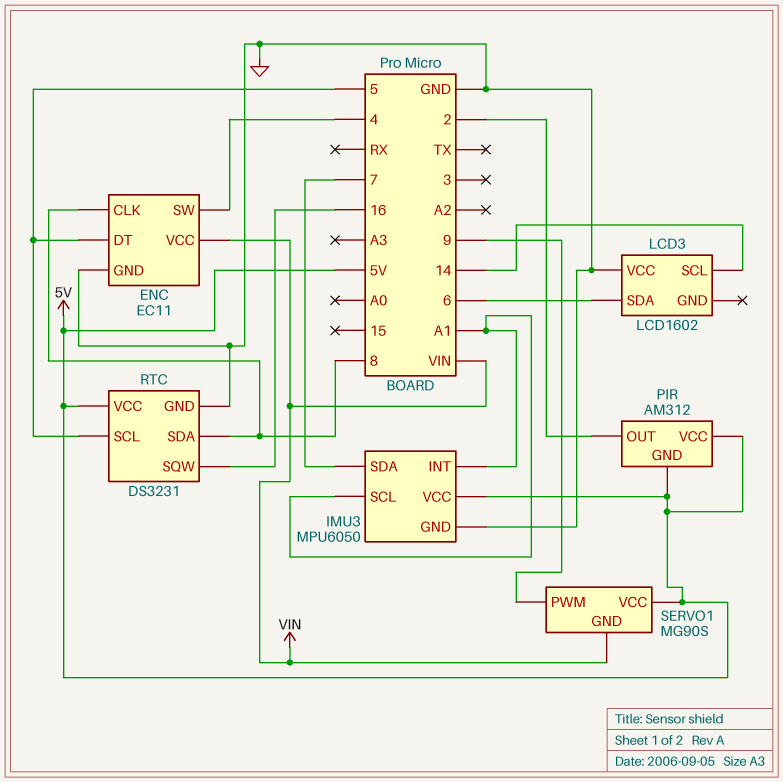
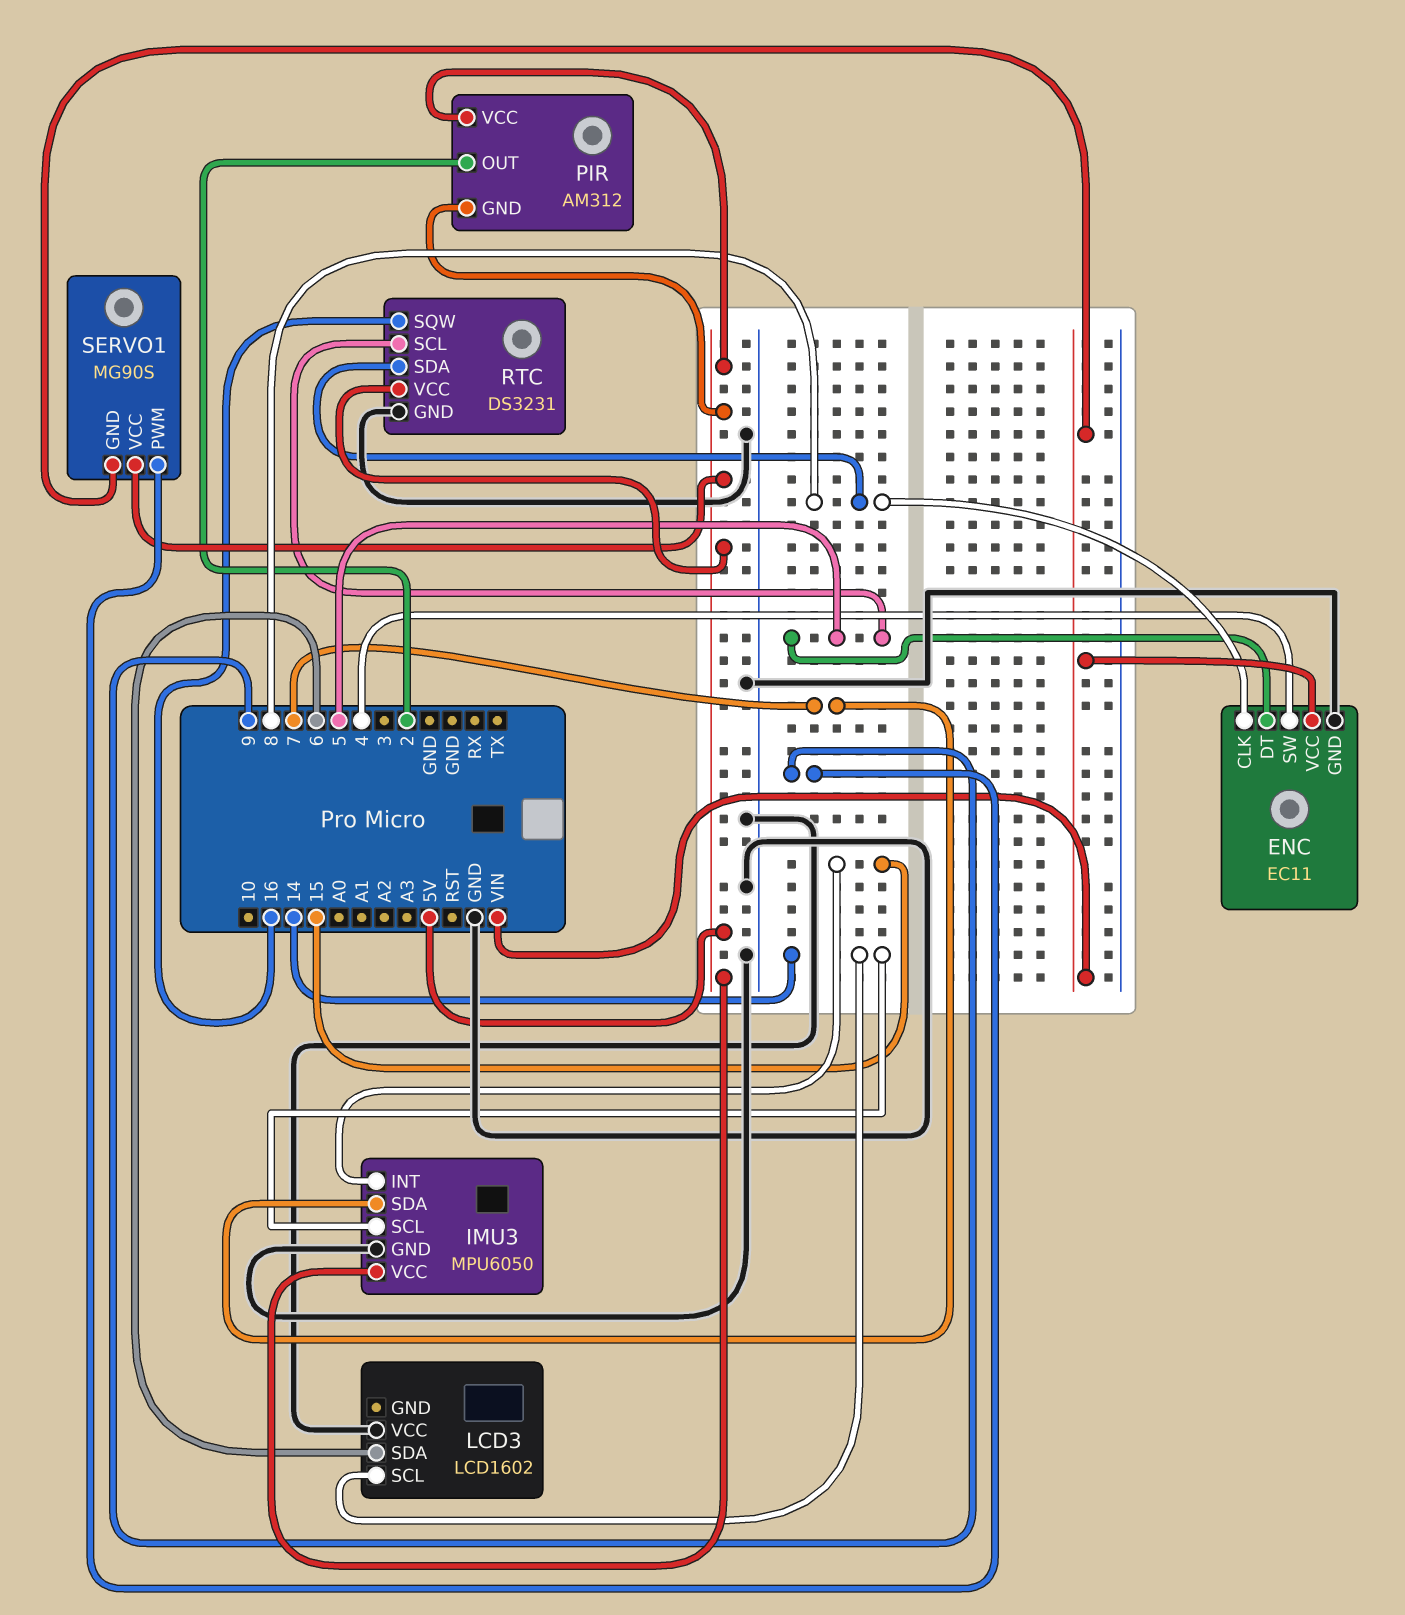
IMU3 pin INT: A1 -> 15
IMU3 pin SCL: A1 -> 14

